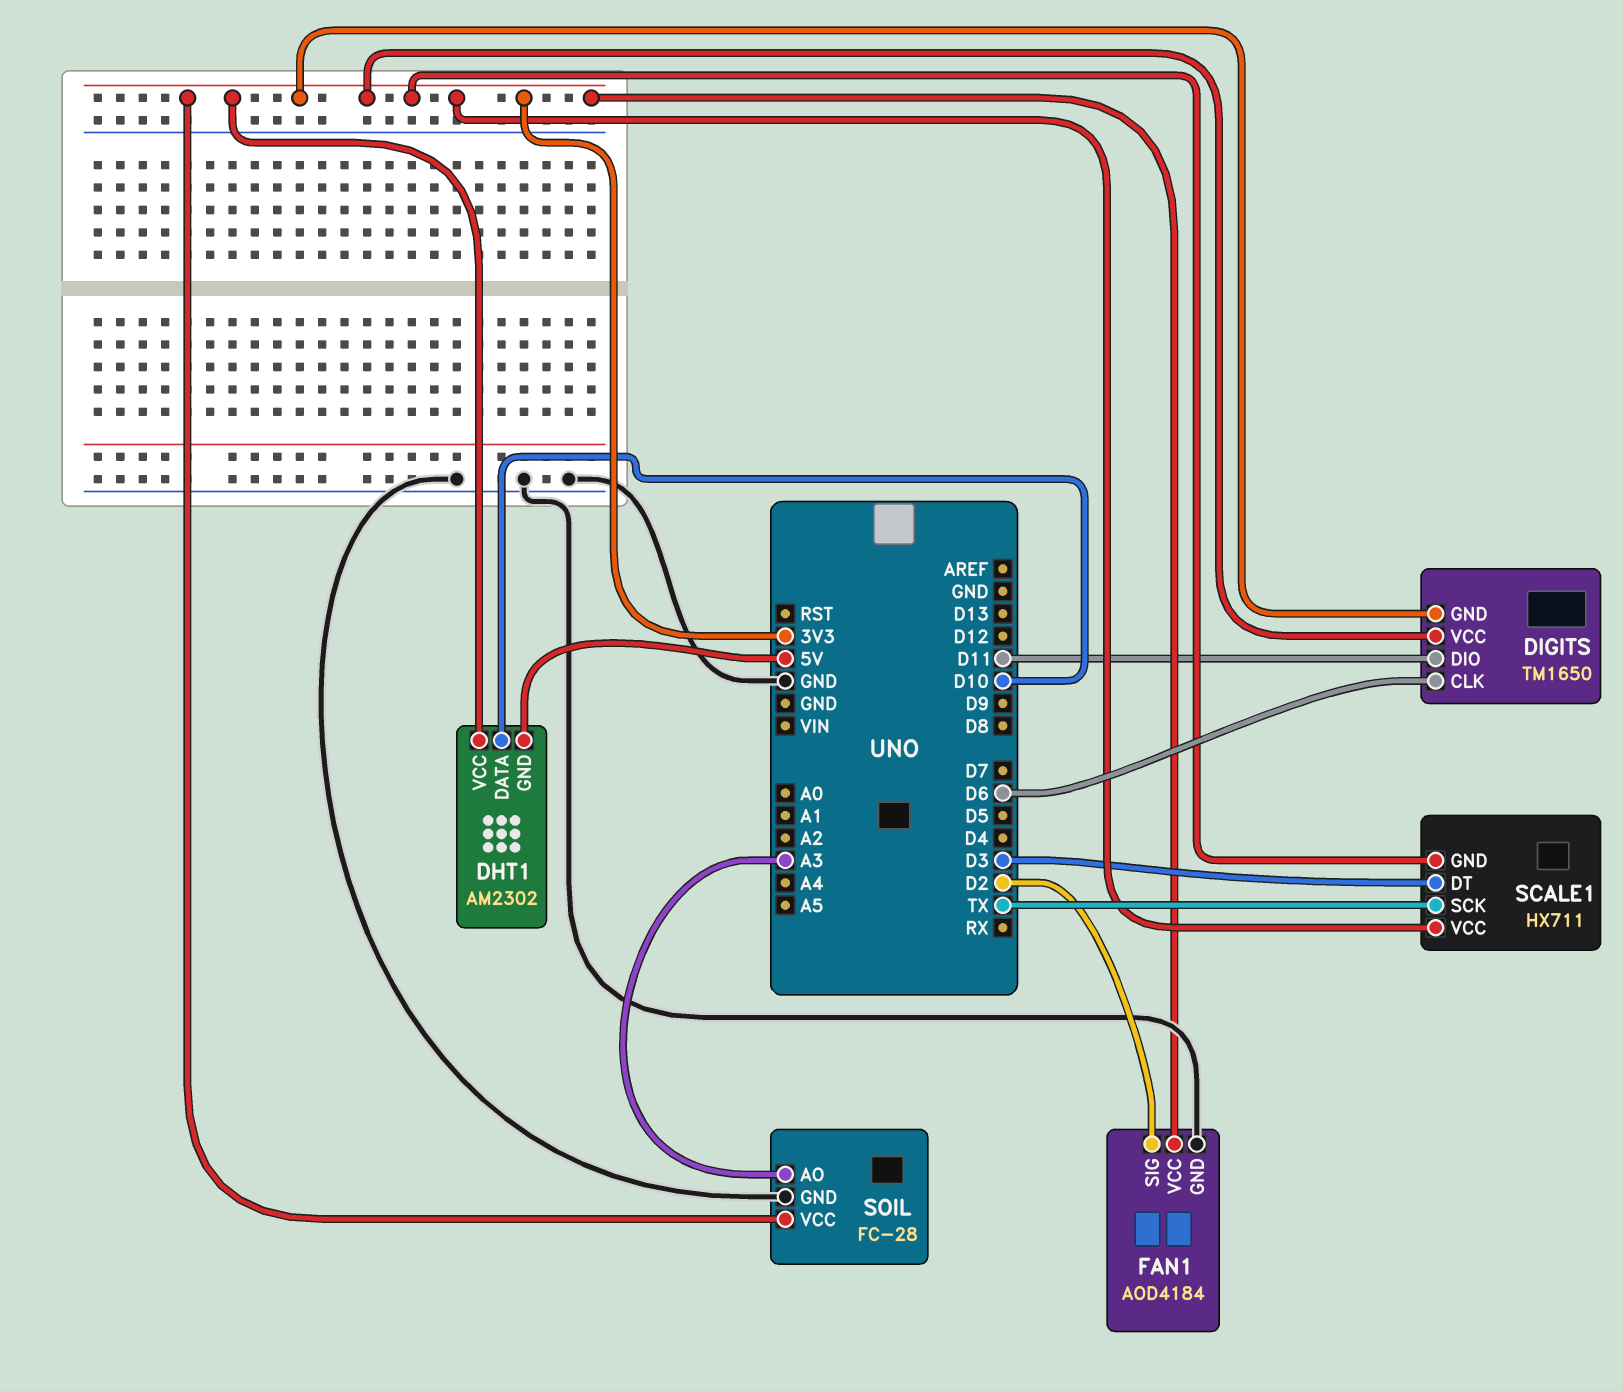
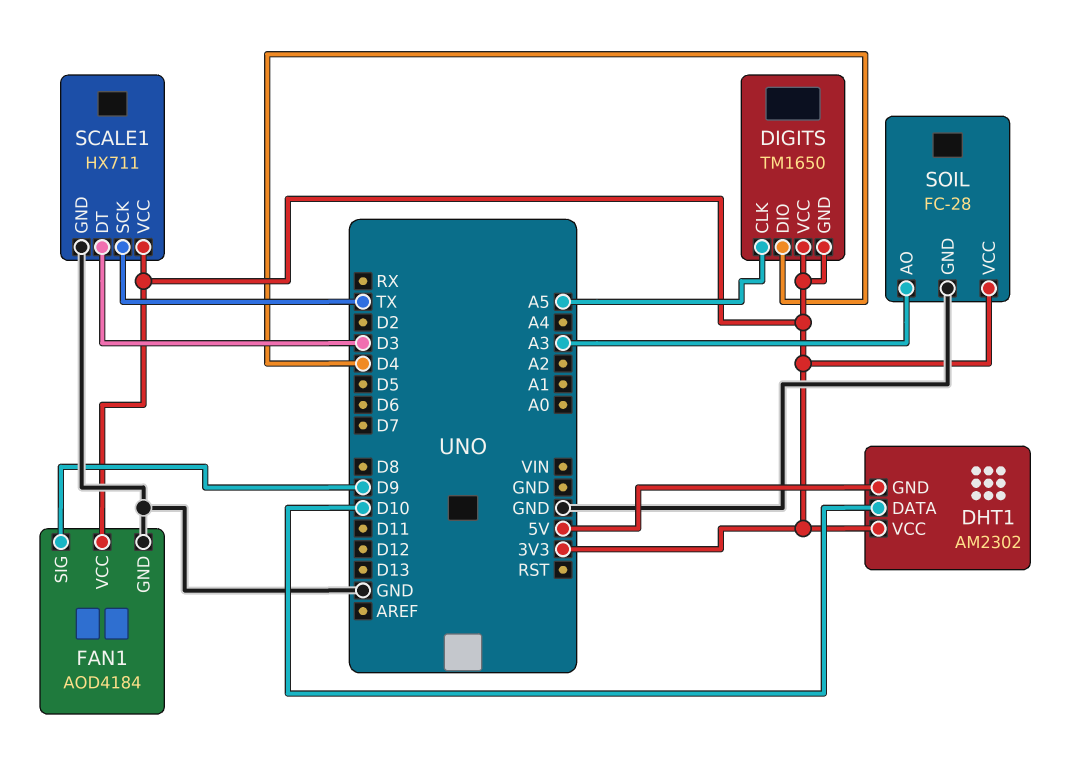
DIGITS pin CLK: D6 -> A5
DIGITS pin DIO: D11 -> D4
FAN1 pin SIG: D2 -> D9
SCALE1 pin GND: 3V3 -> GND

